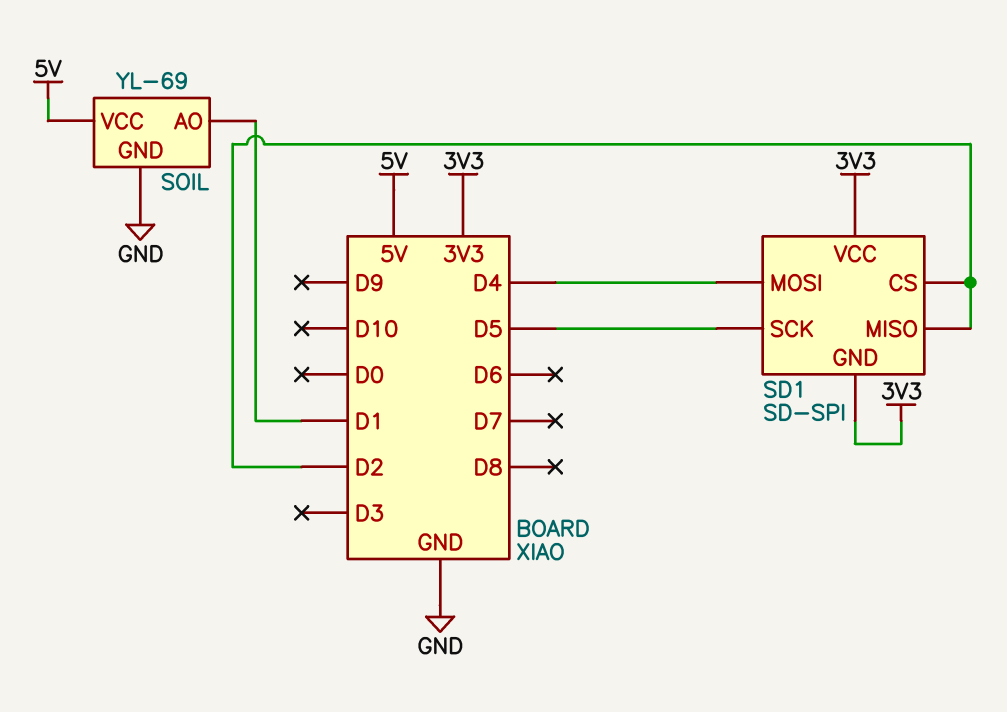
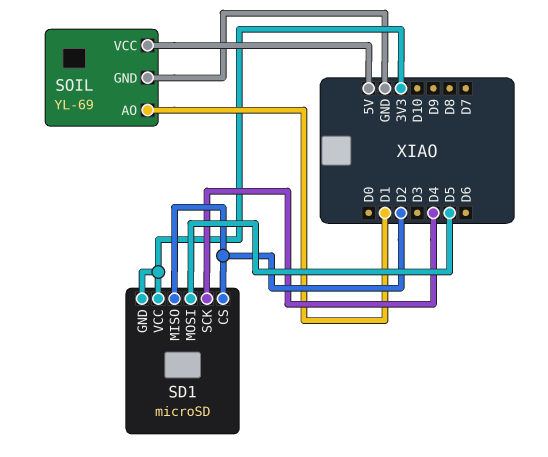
SD1: SD-SPI -> microSD
SD1 pin MOSI: D4 -> D5
SD1 pin SCK: D5 -> D4

